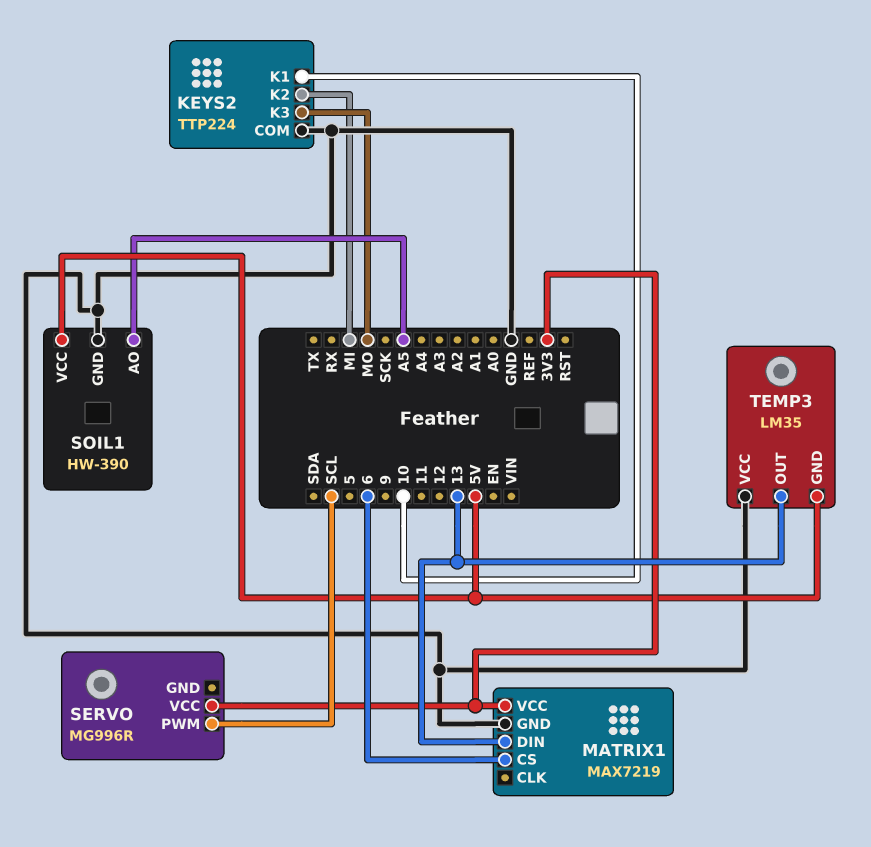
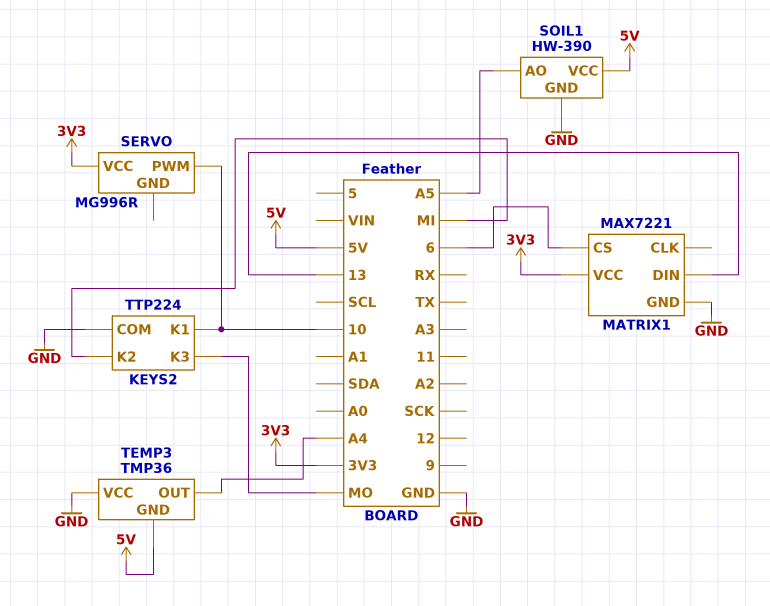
MATRIX1: MAX7219 -> MAX7221
SERVO pin PWM: SCL -> 10
TEMP3: LM35 -> TMP36
TEMP3 pin OUT: 13 -> A4

